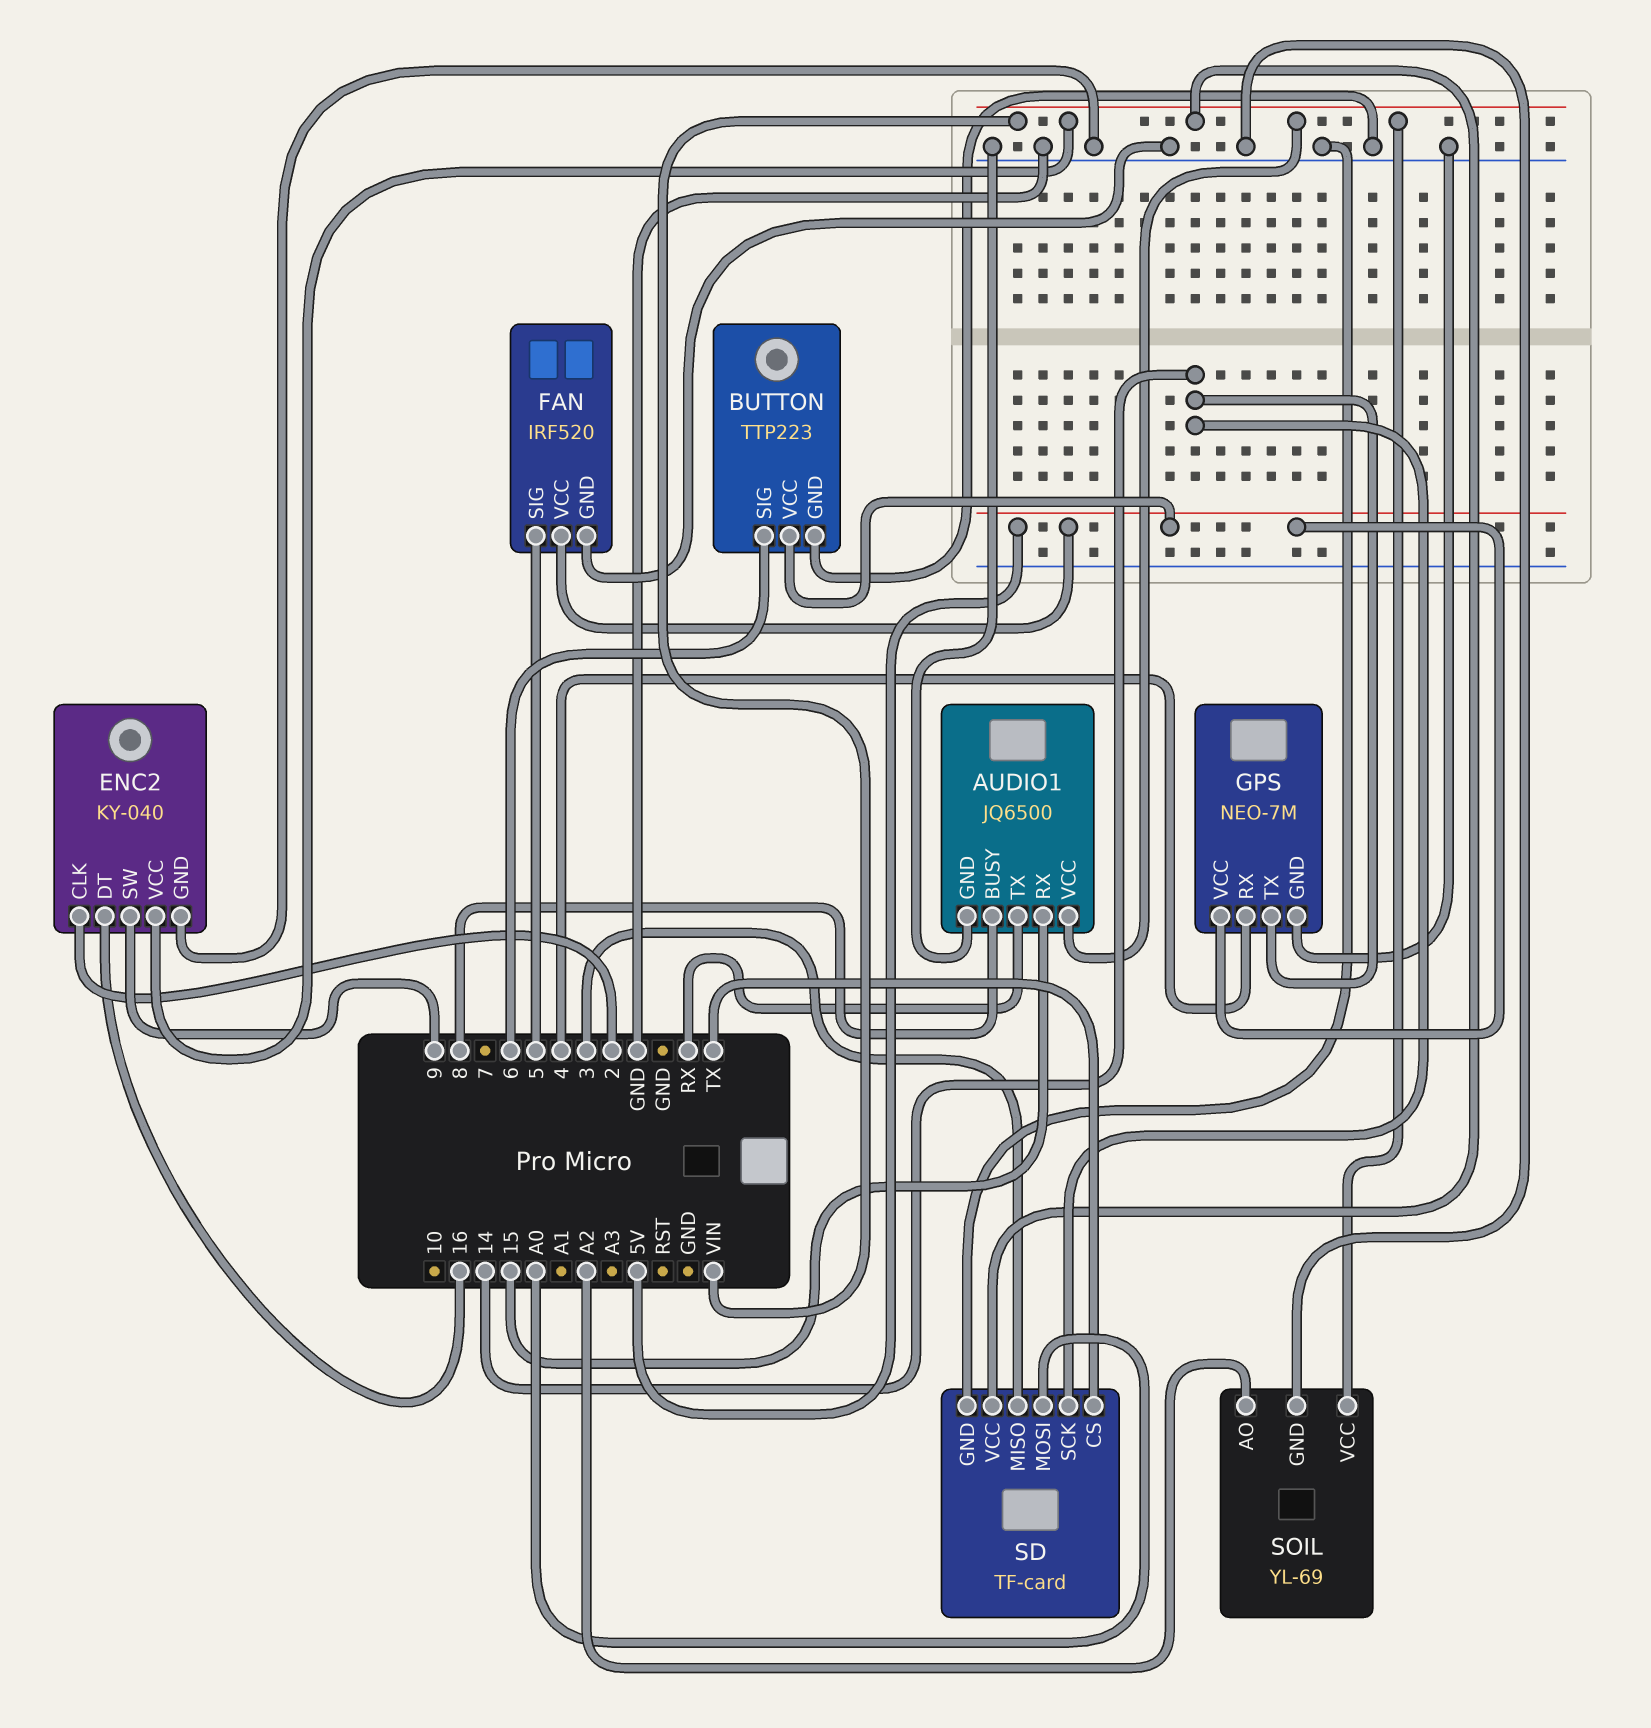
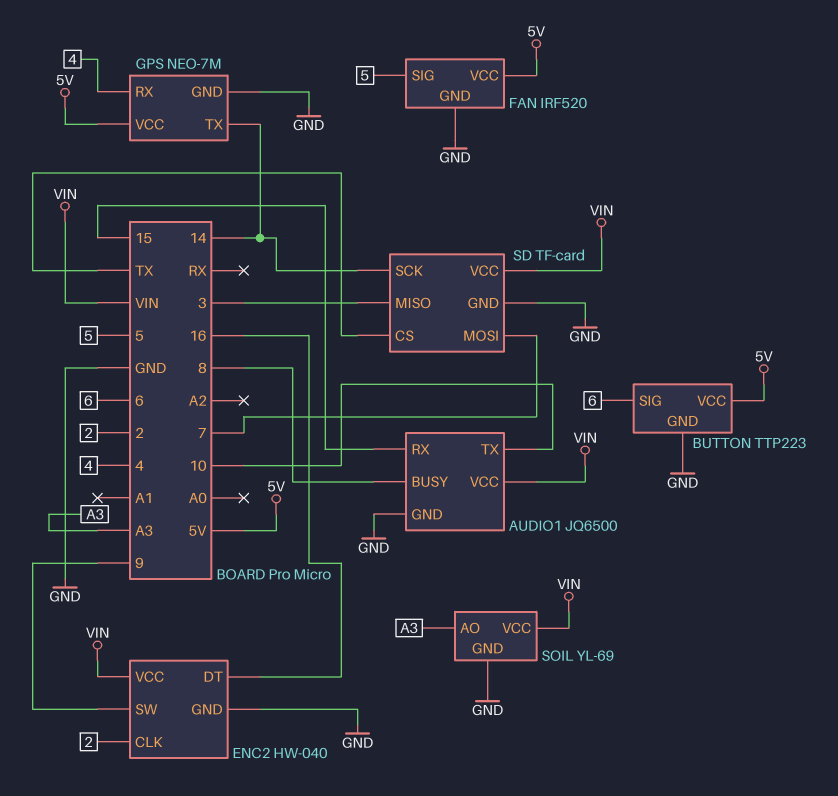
AUDIO1 pin TX: RX -> 10
ENC2: KY-040 -> HW-040
SD pin MOSI: A0 -> 7
SOIL pin AO: A2 -> A3

